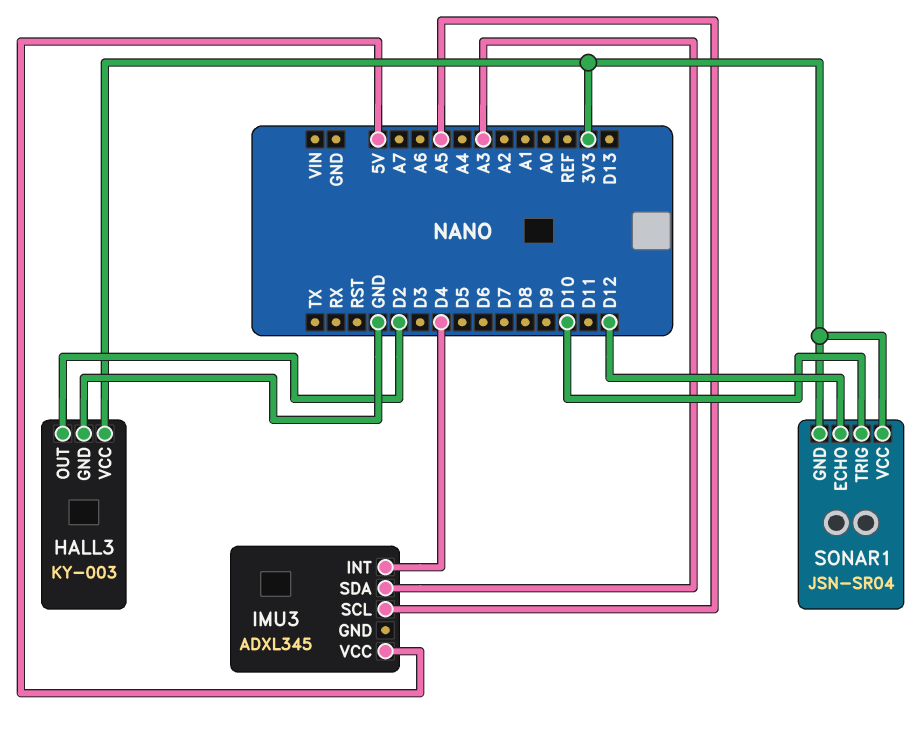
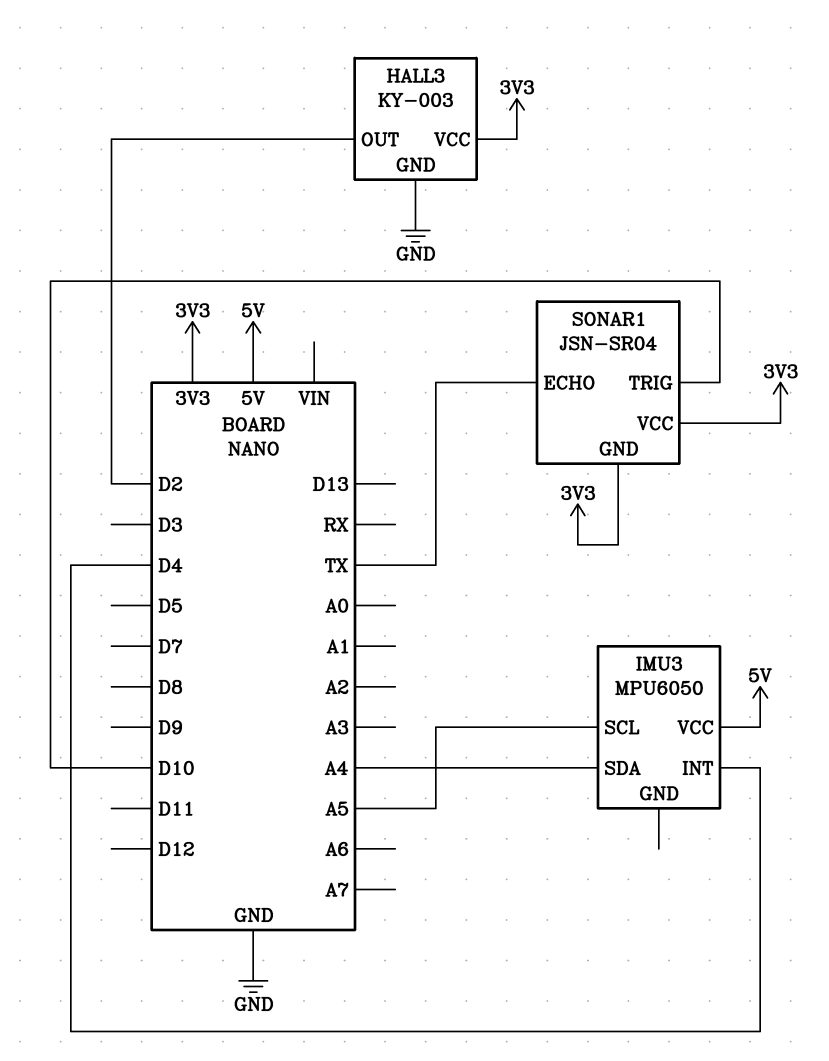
IMU3: ADXL345 -> MPU6050
IMU3 pin SDA: A3 -> A4
SONAR1 pin ECHO: D12 -> TX

